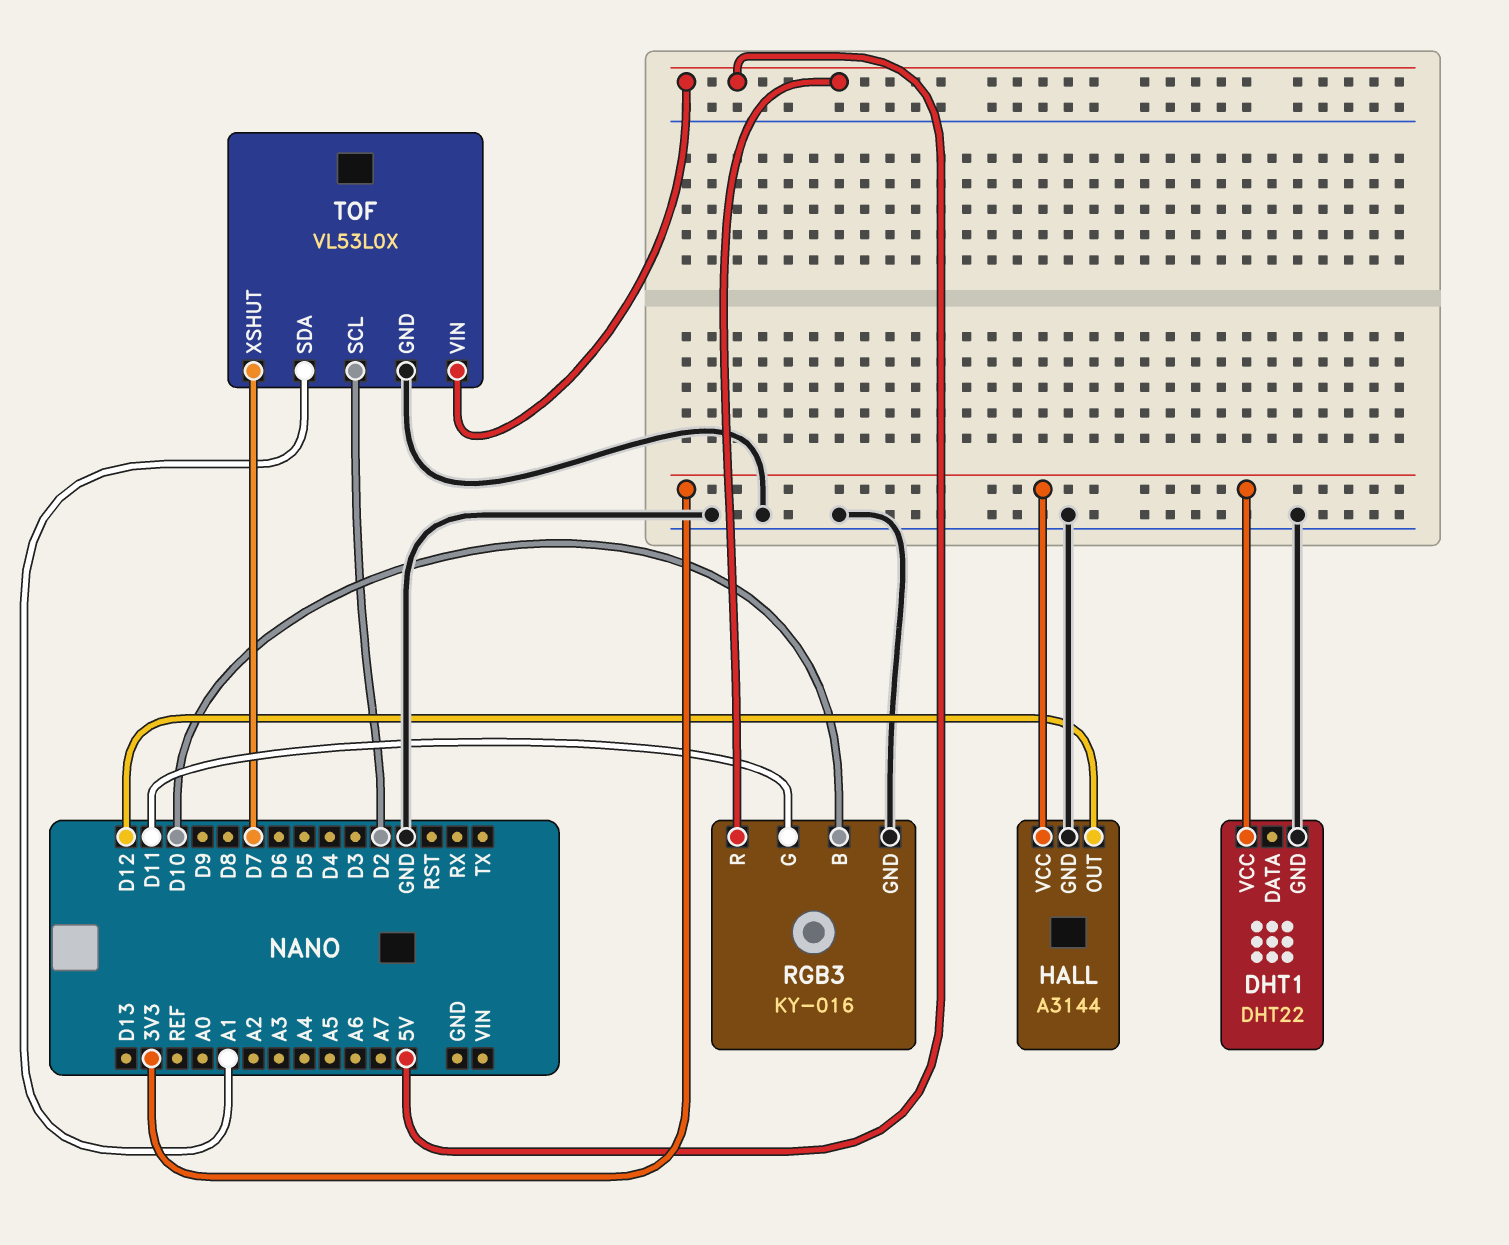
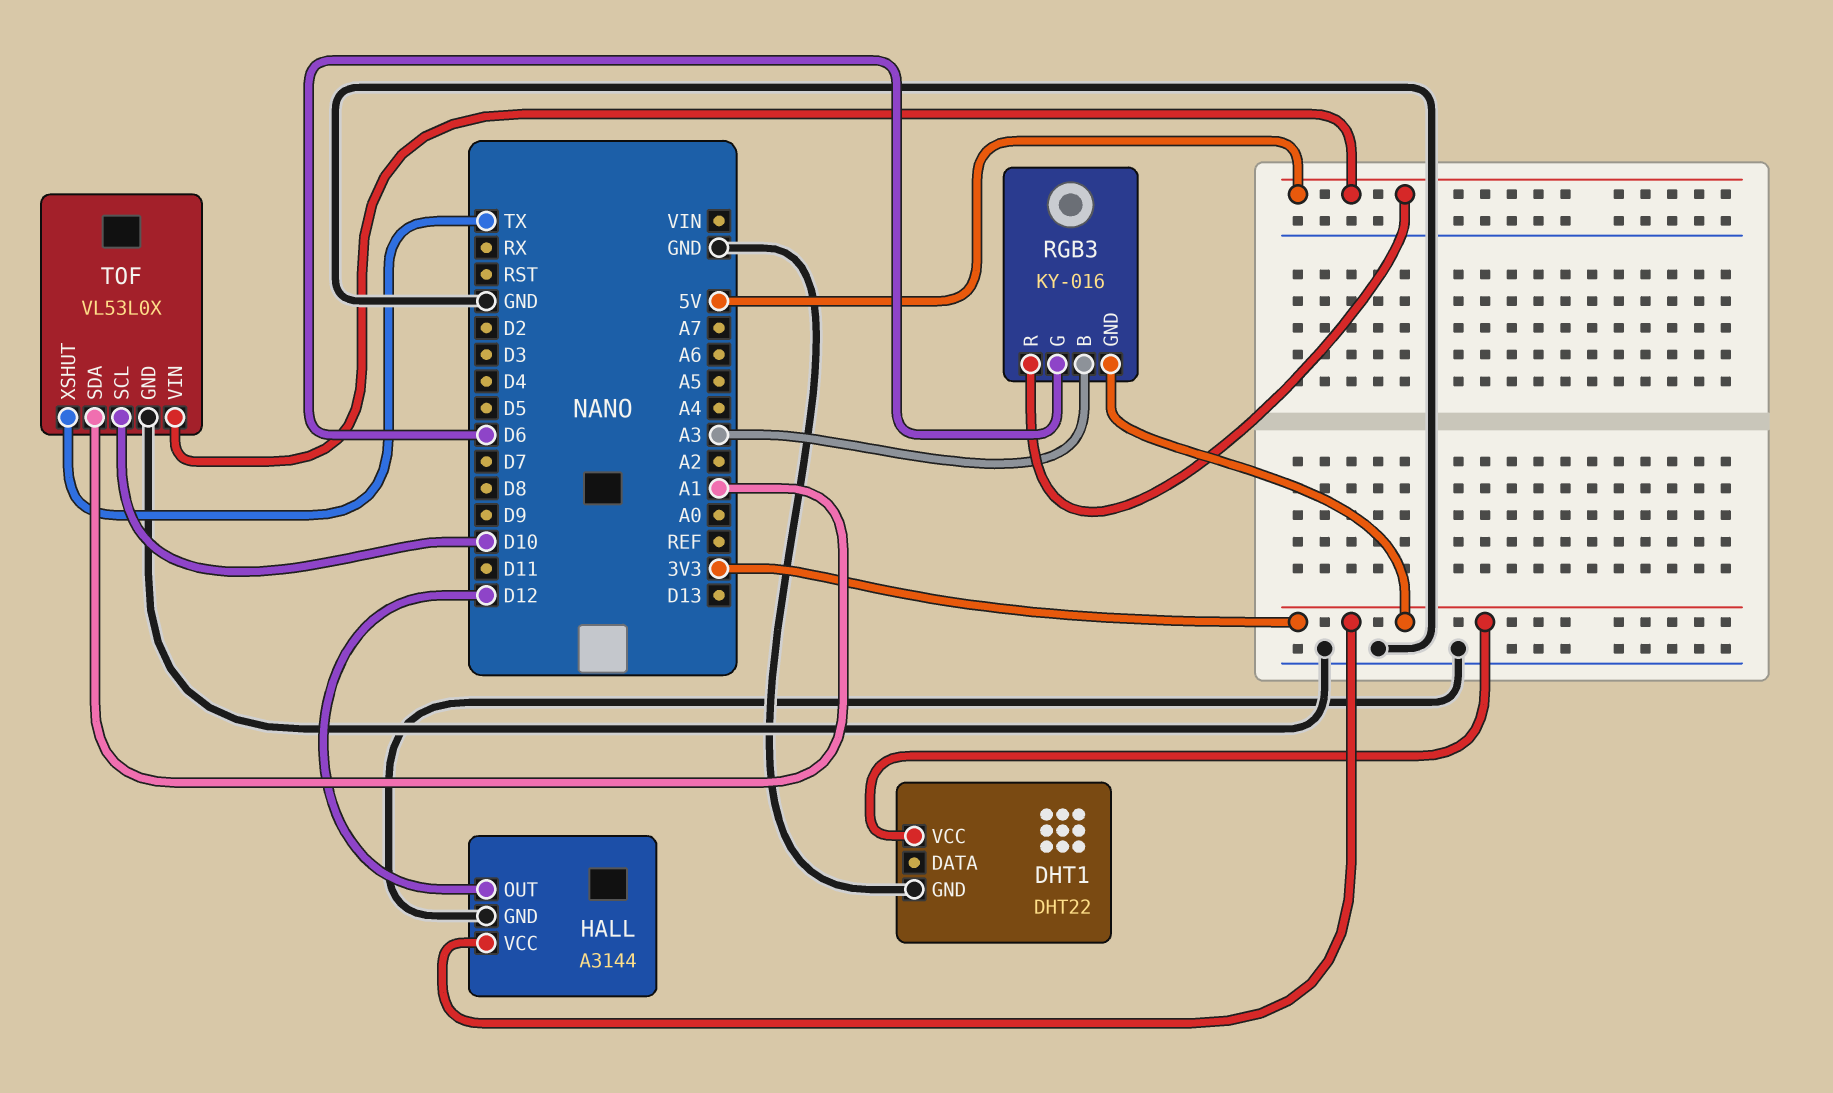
RGB3 pin B: D10 -> A3
RGB3 pin G: D11 -> D6
RGB3 pin GND: GND -> 3V3
TOF pin SCL: D2 -> D10
TOF pin XSHUT: D7 -> TX

